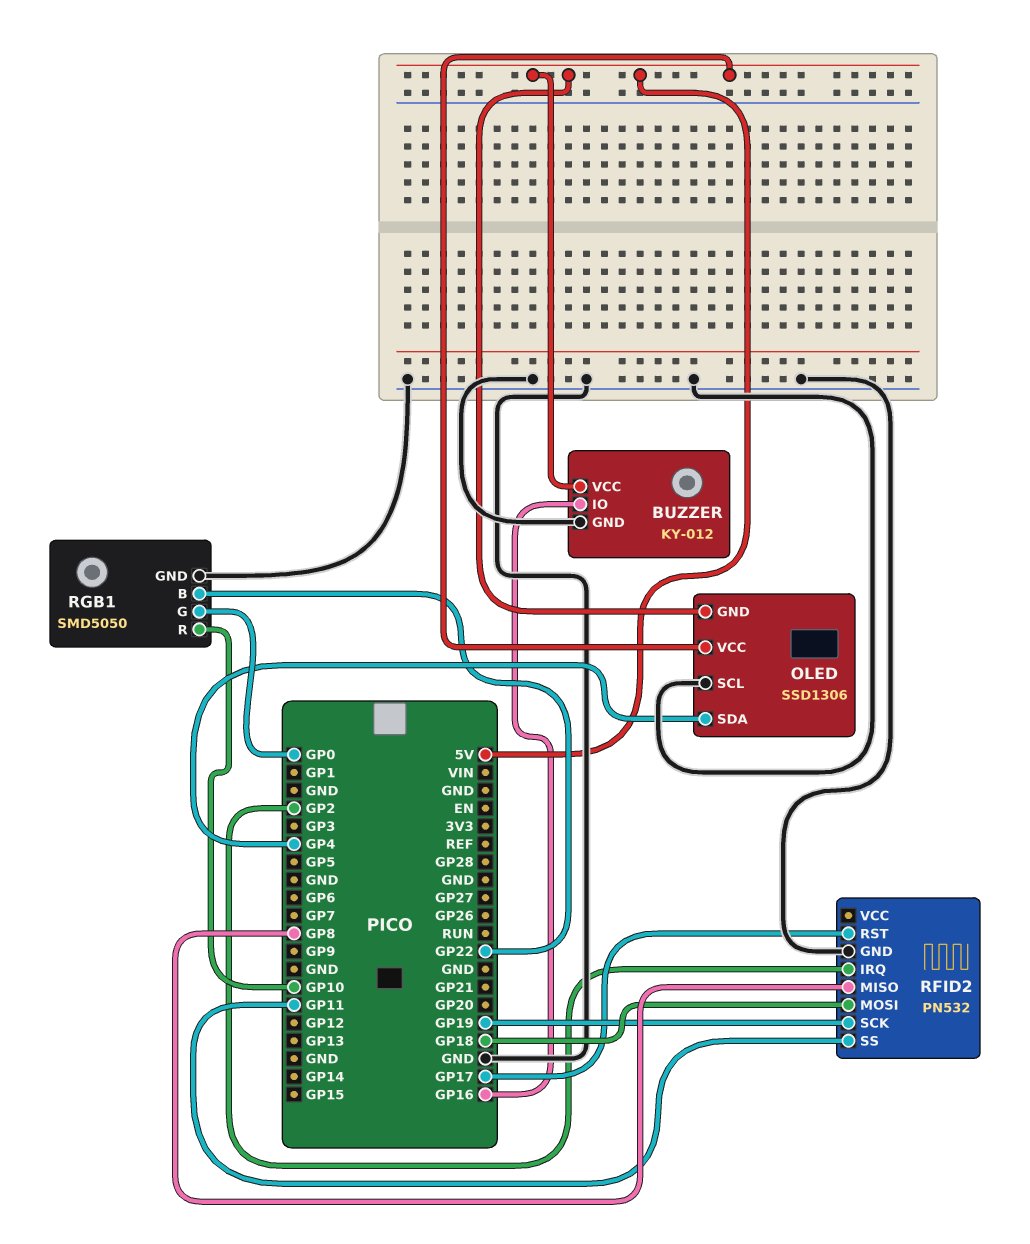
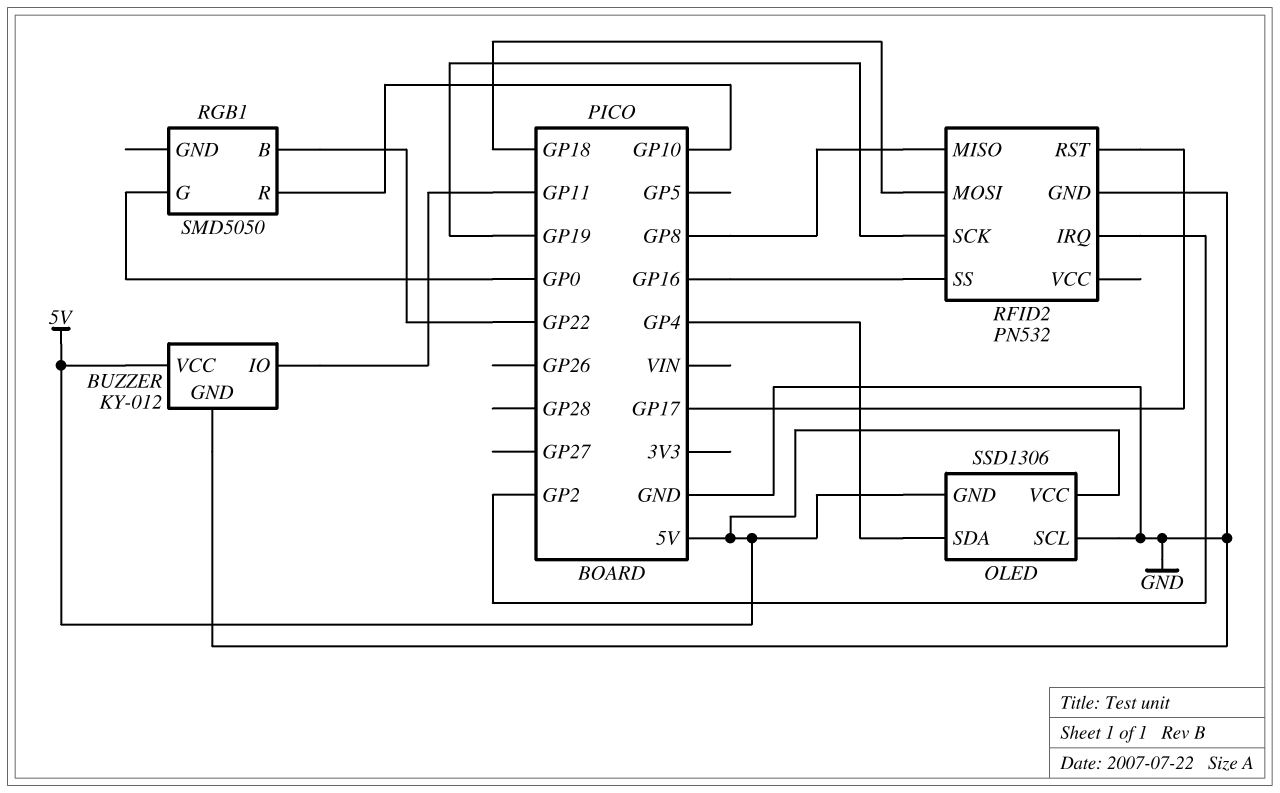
BUZZER pin IO: GP16 -> GP11
RFID2 pin SS: GP11 -> GP16
RGB1 pin GND: GND -> none

